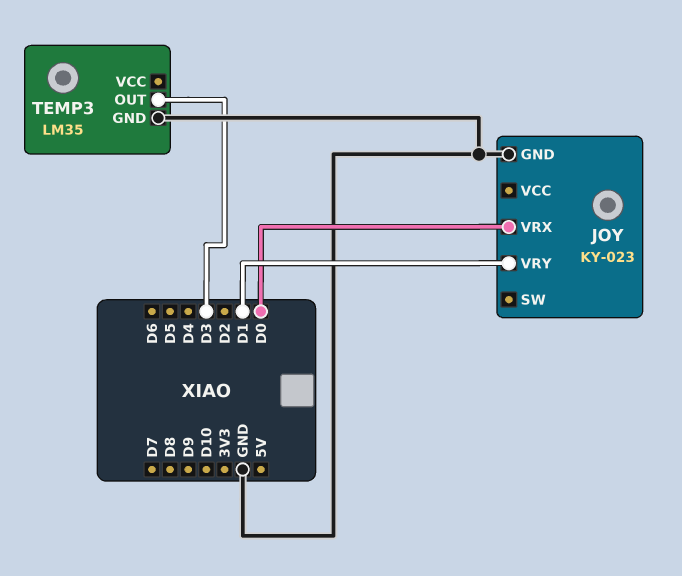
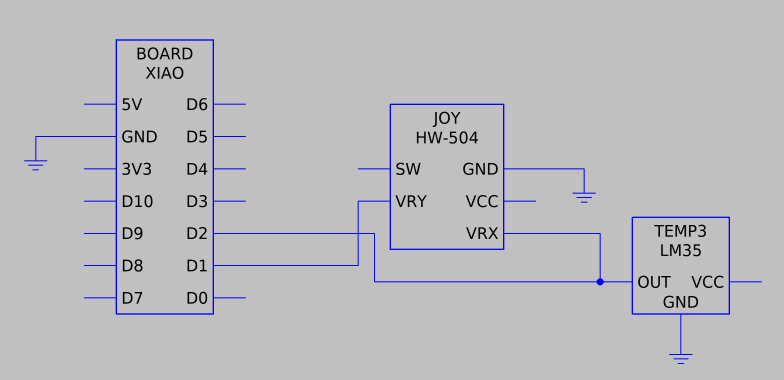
JOY: KY-023 -> HW-504
JOY pin VRX: D0 -> D2
TEMP3 pin OUT: D3 -> D2

